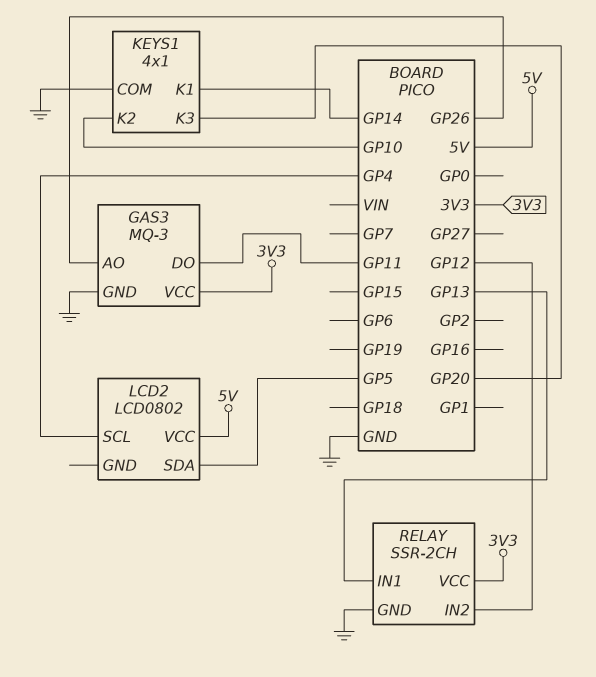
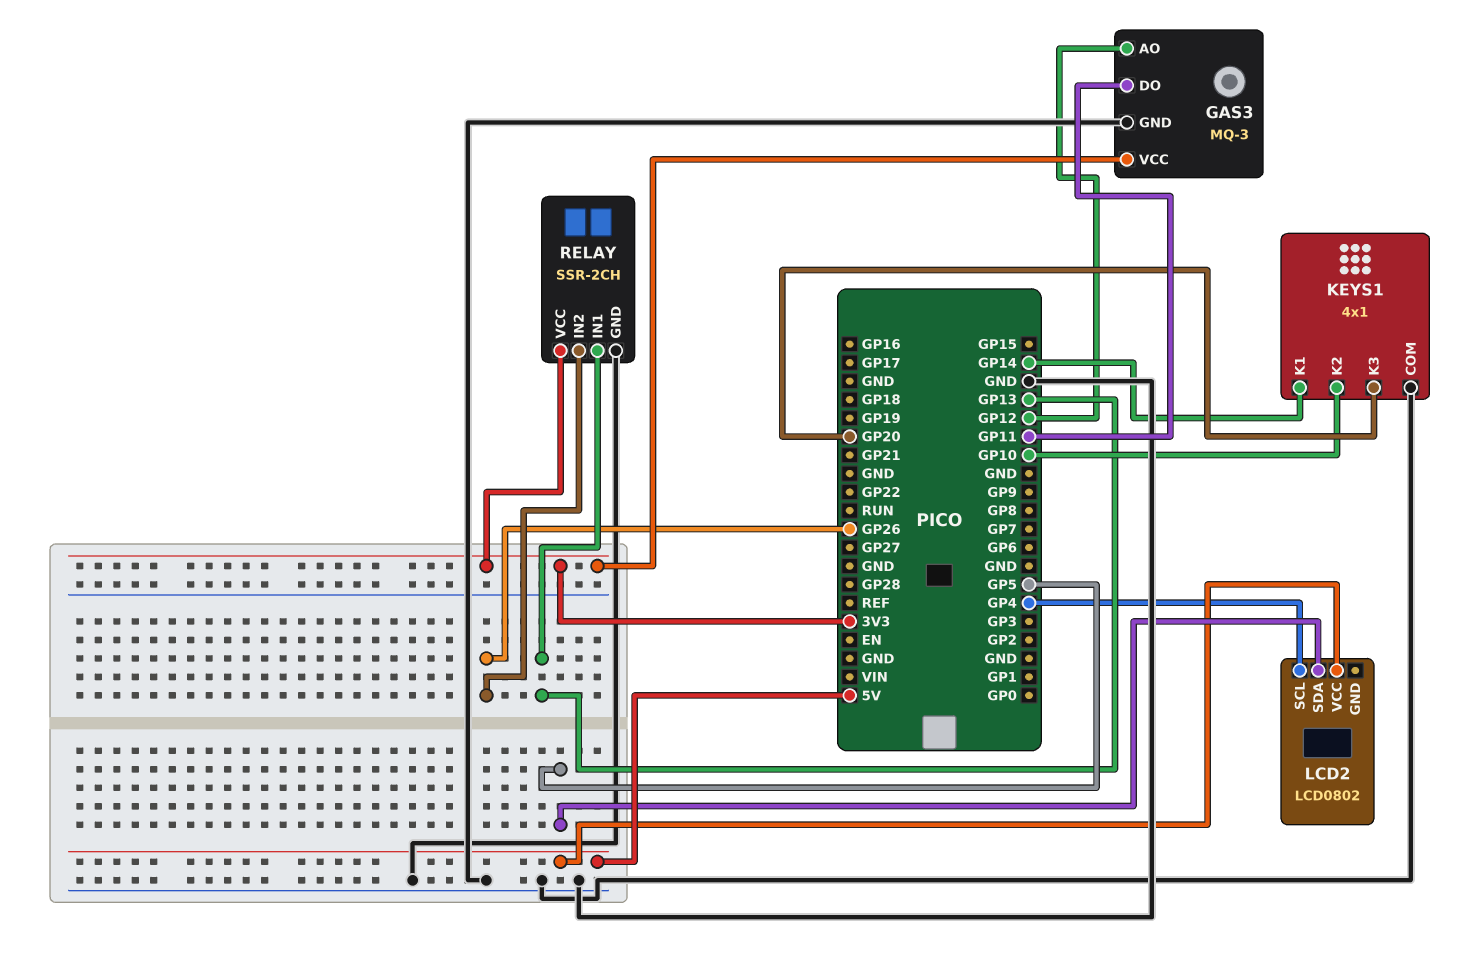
GAS3 pin AO: GP26 -> GP12
RELAY pin IN2: GP12 -> GP26

